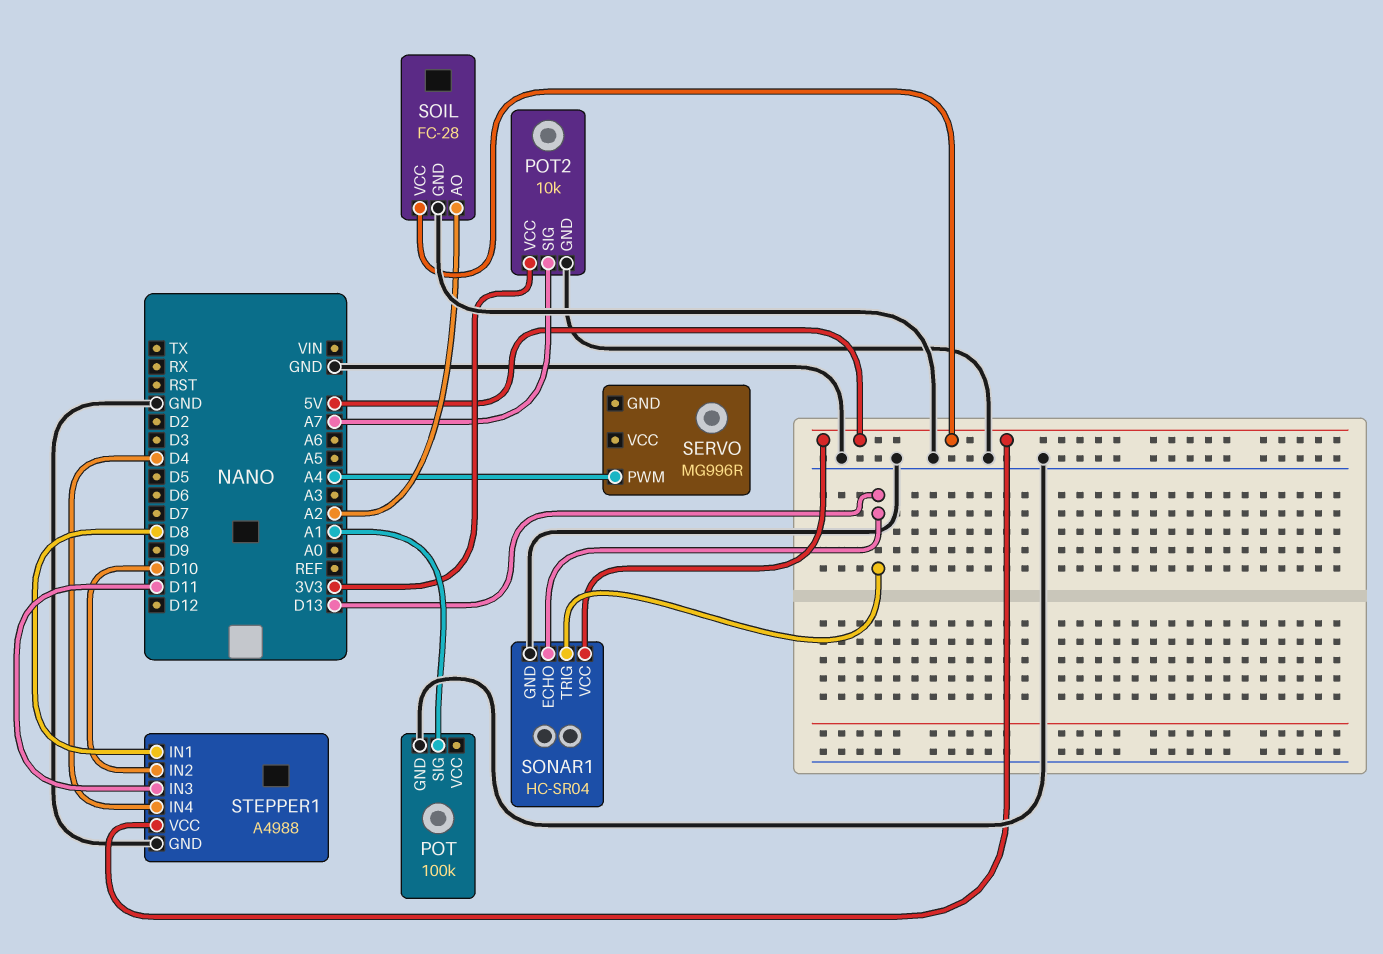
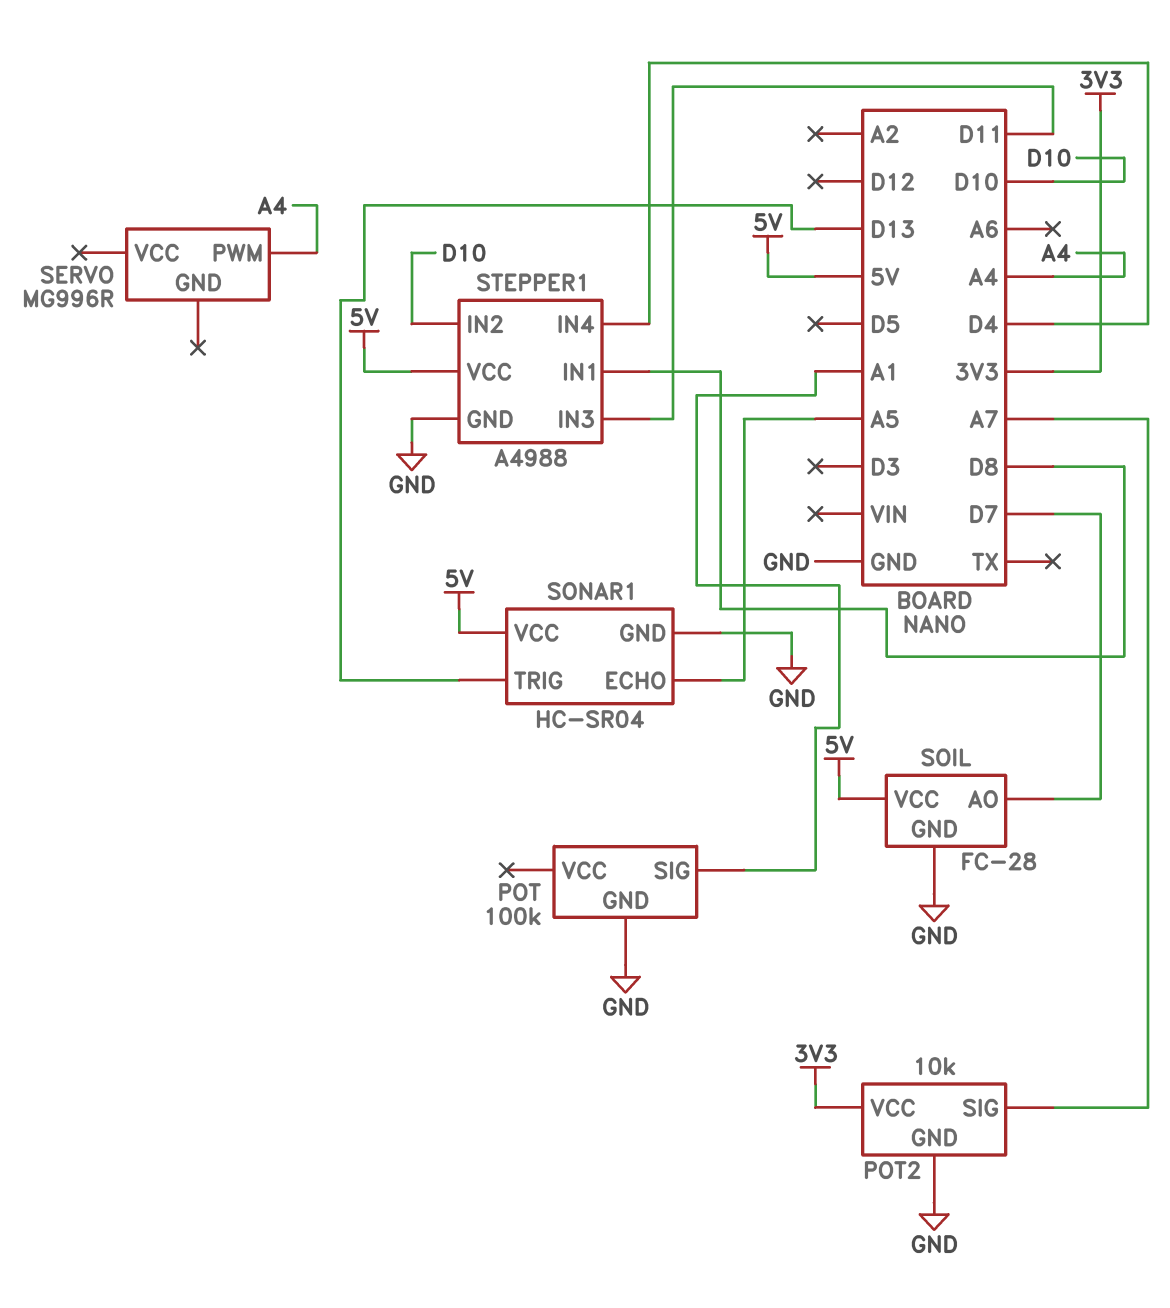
SOIL pin AO: A2 -> D7
SONAR1 pin ECHO: D13 -> A5

